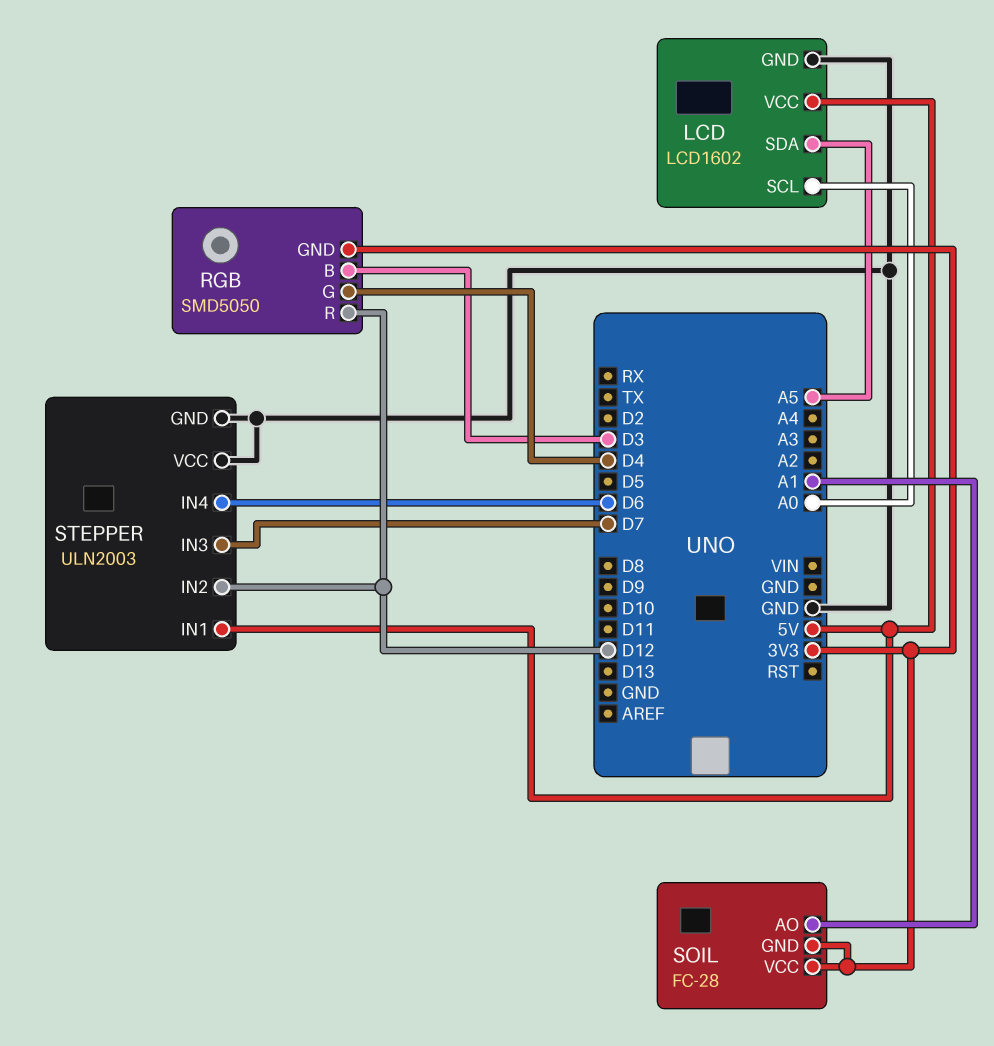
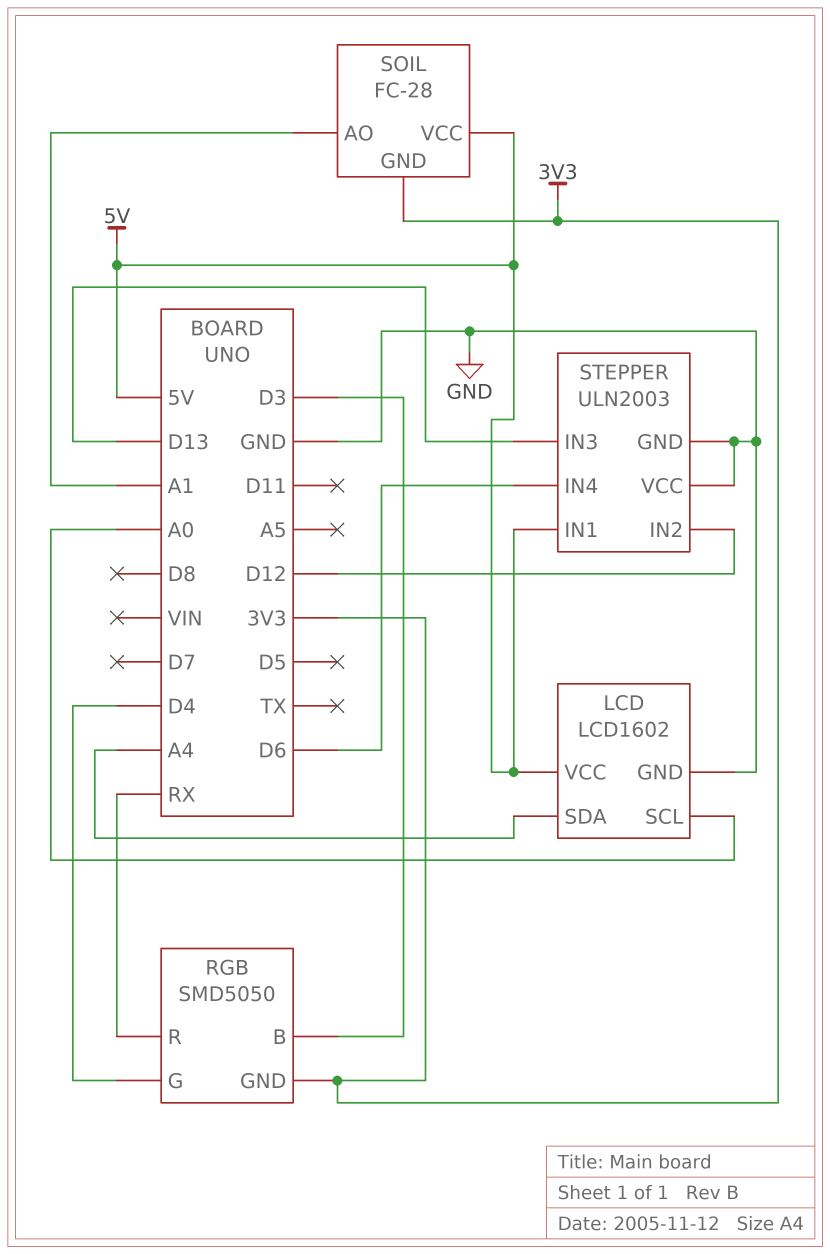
LCD pin SDA: A5 -> A4
RGB pin R: D12 -> RX
SOIL pin VCC: 3V3 -> 5V
STEPPER pin IN3: D7 -> D13

